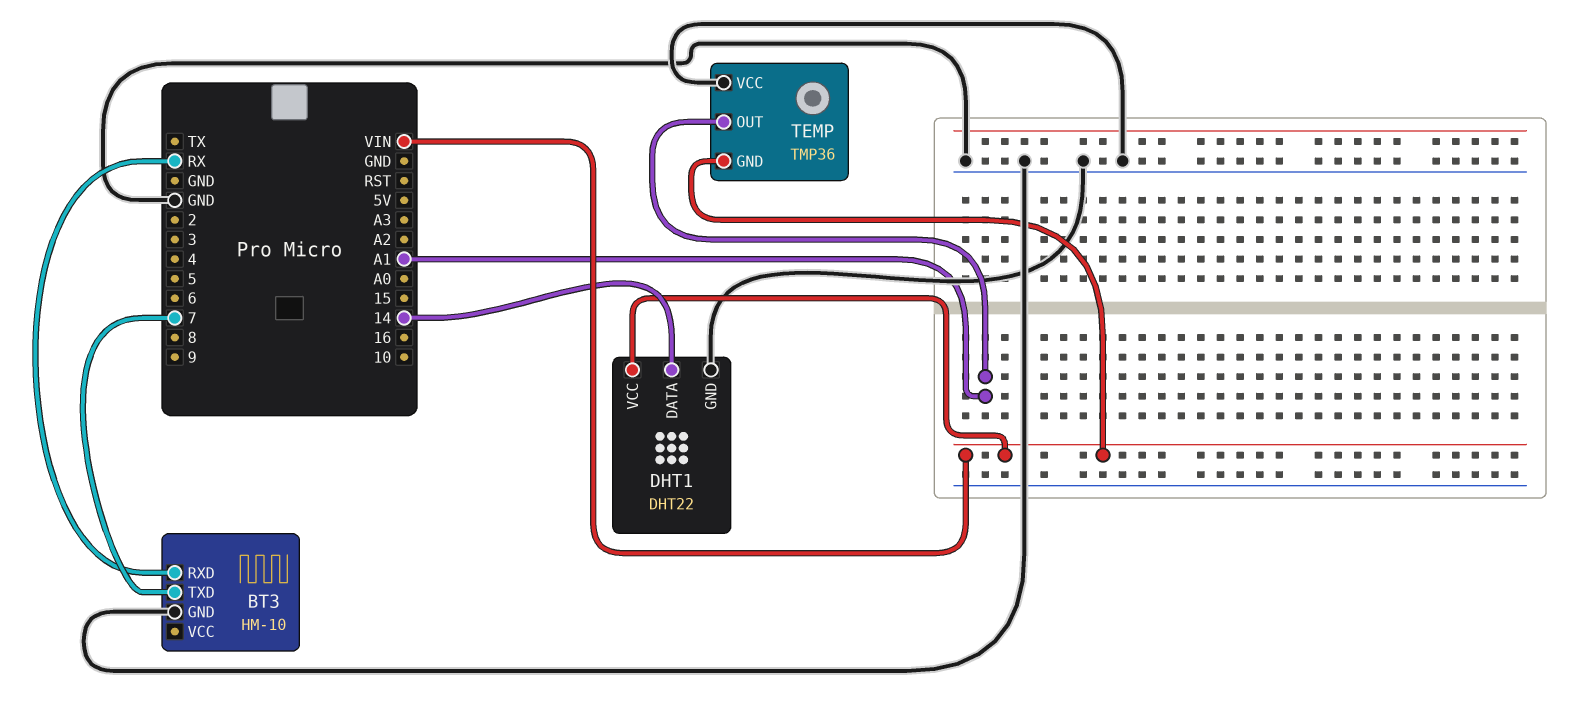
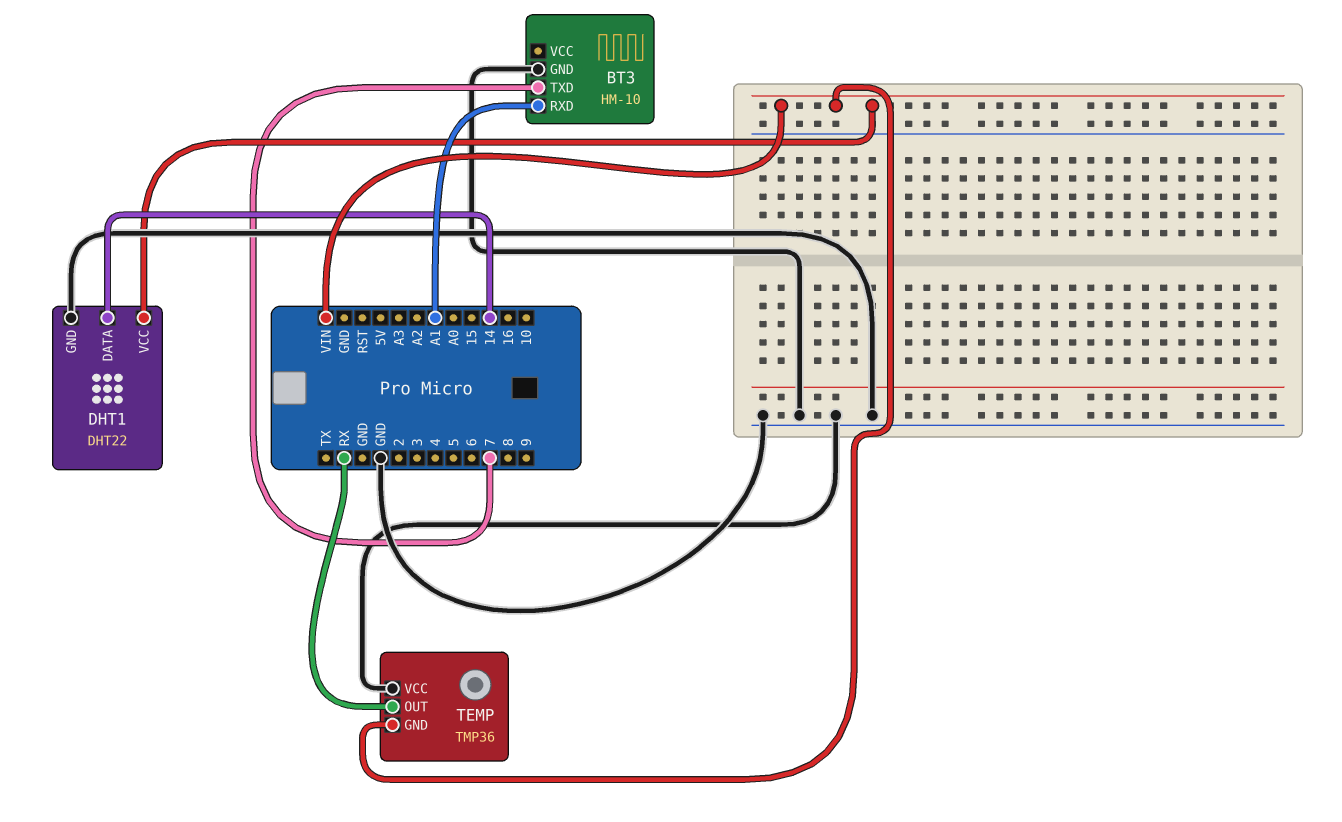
BT3 pin RXD: RX -> A1
TEMP pin OUT: A1 -> RX

